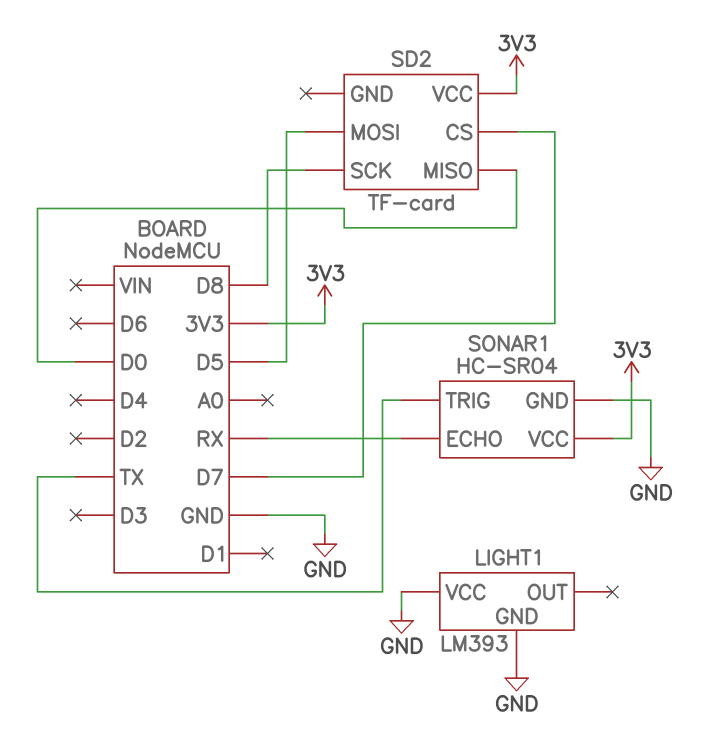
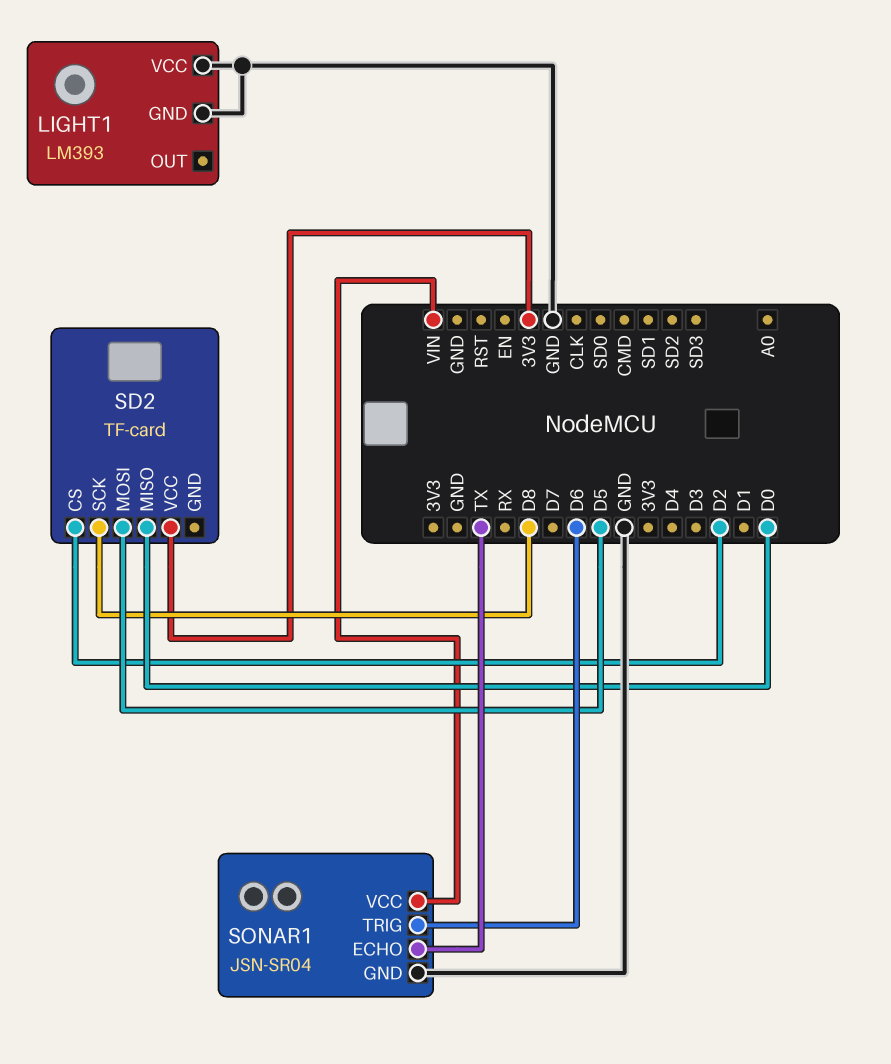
SD2 pin CS: D7 -> D2
SONAR1: HC-SR04 -> JSN-SR04
SONAR1 pin ECHO: RX -> TX
SONAR1 pin TRIG: TX -> D6
SONAR1 pin VCC: 3V3 -> VIN

